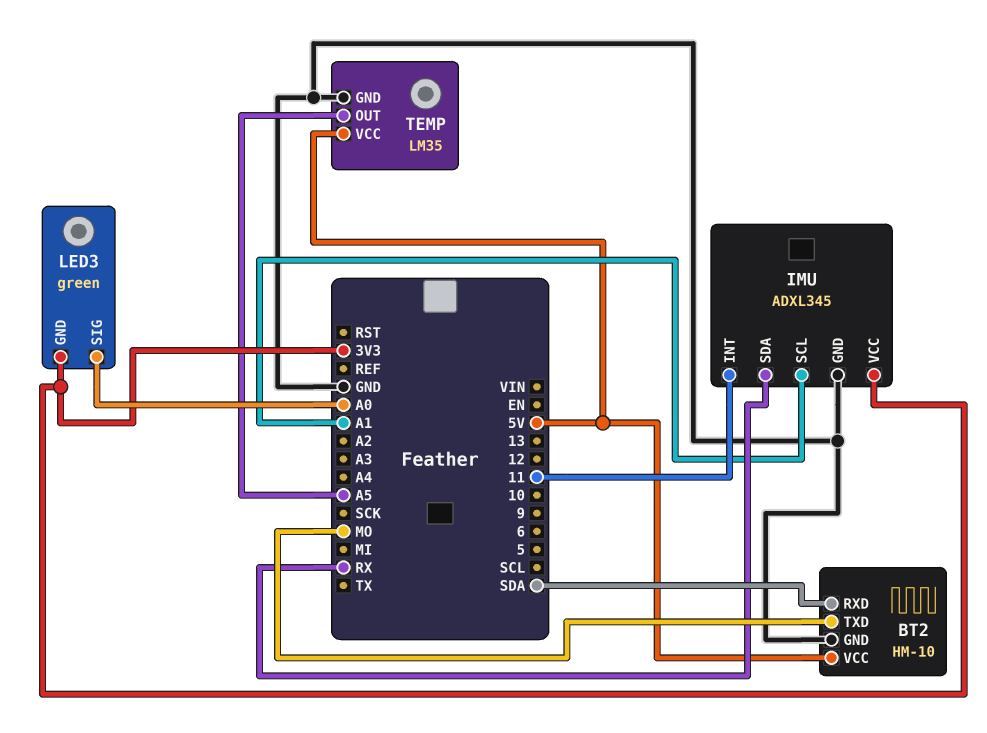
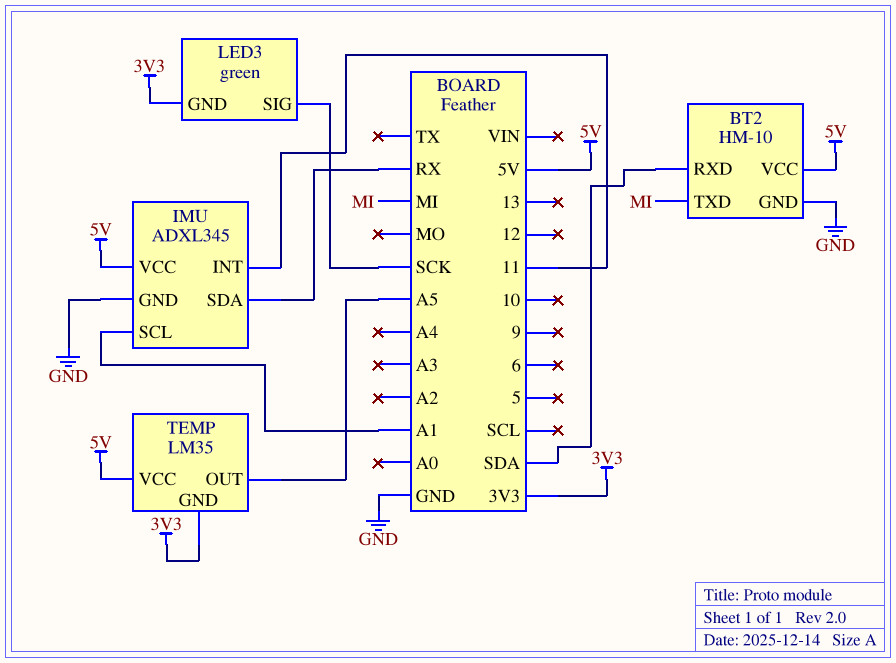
BT2 pin TXD: MO -> MI
IMU pin VCC: 3V3 -> 5V
LED3 pin SIG: A0 -> SCK
TEMP pin GND: GND -> 3V3

